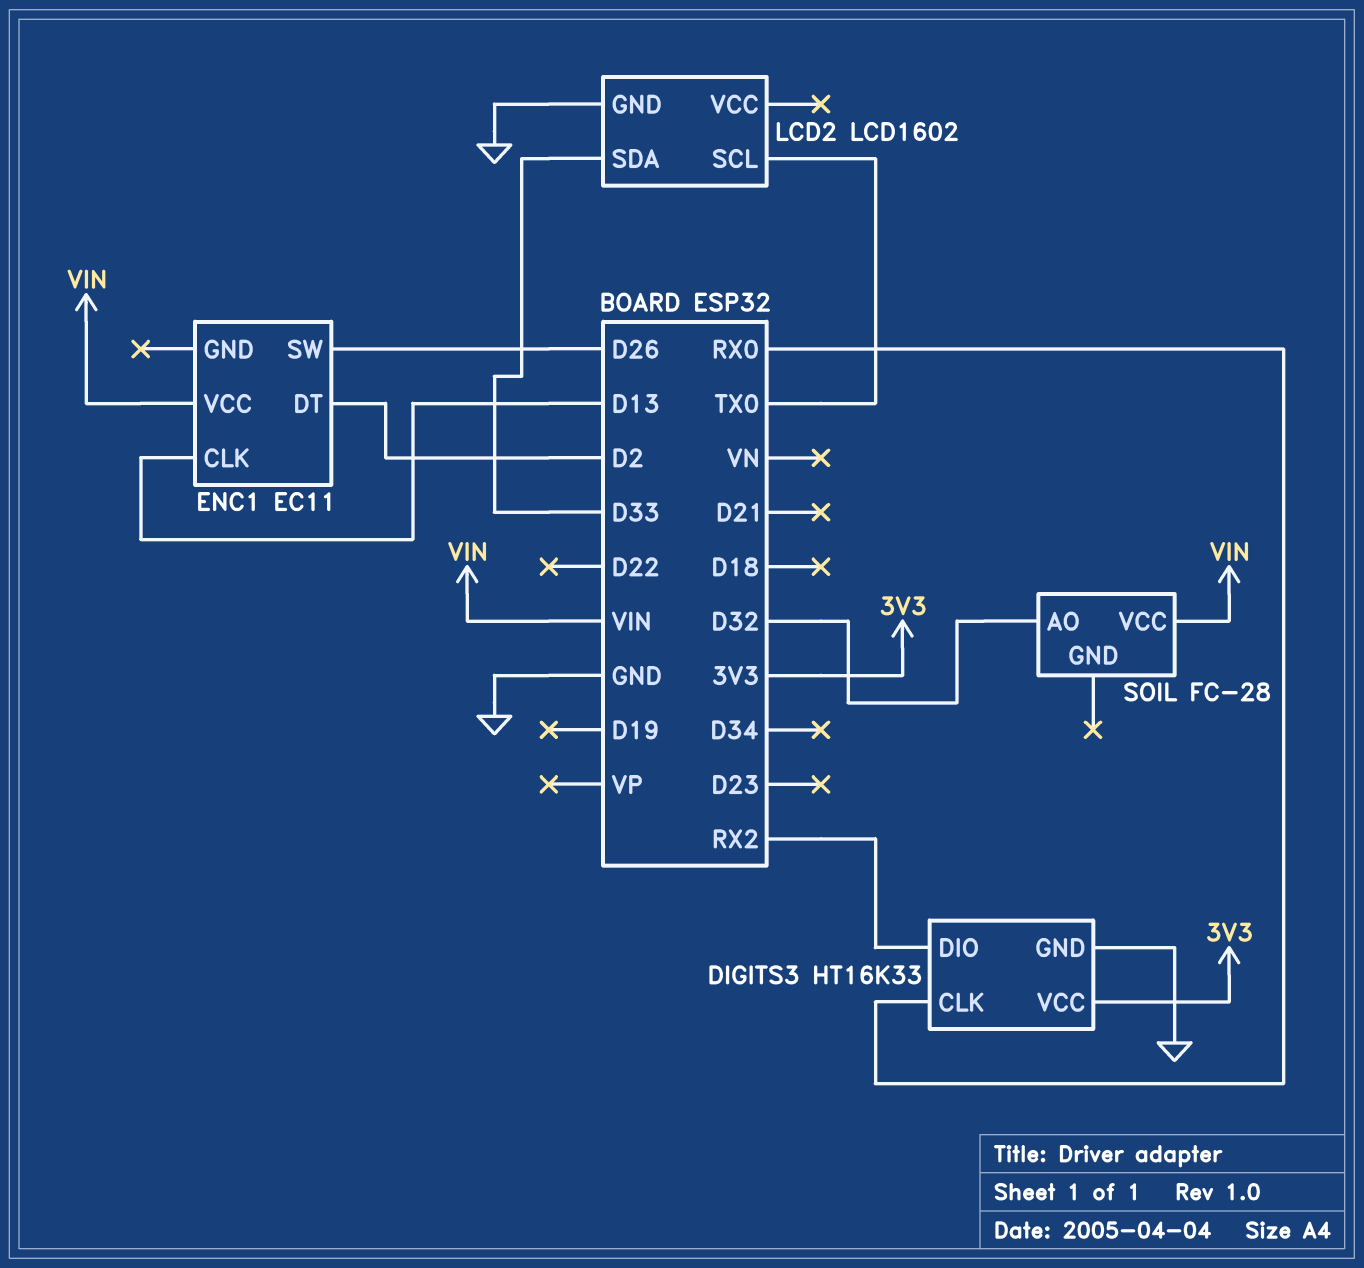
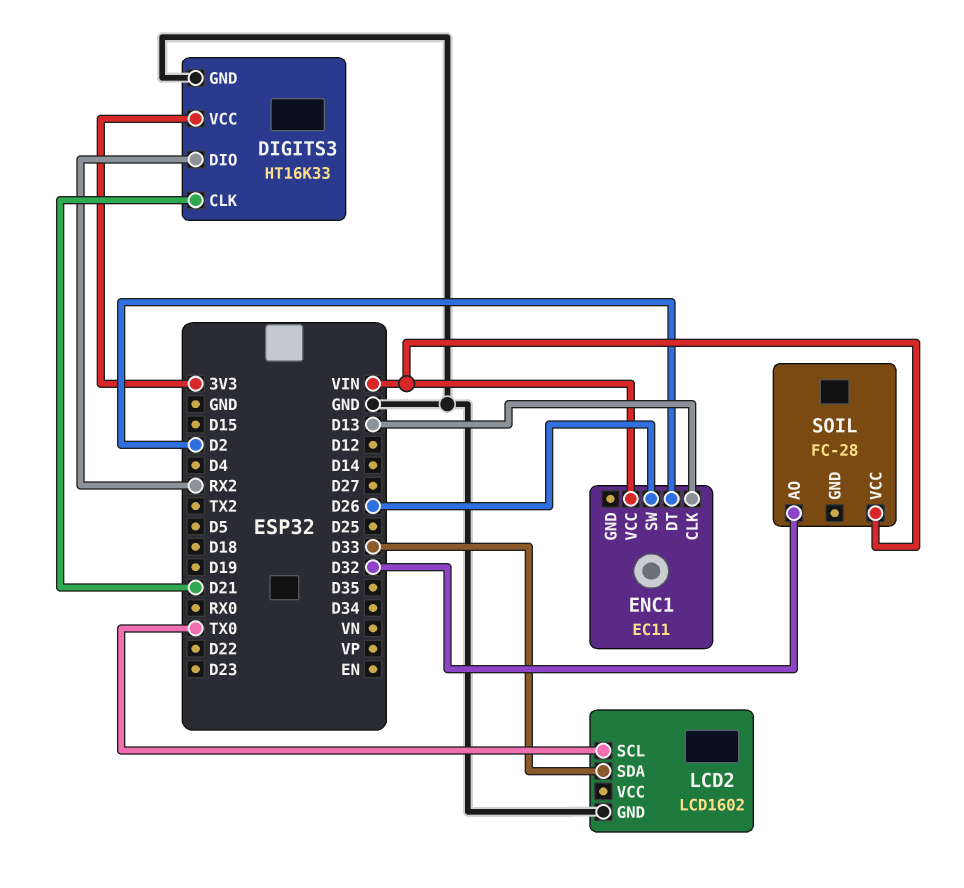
DIGITS3 pin CLK: RX0 -> D21

